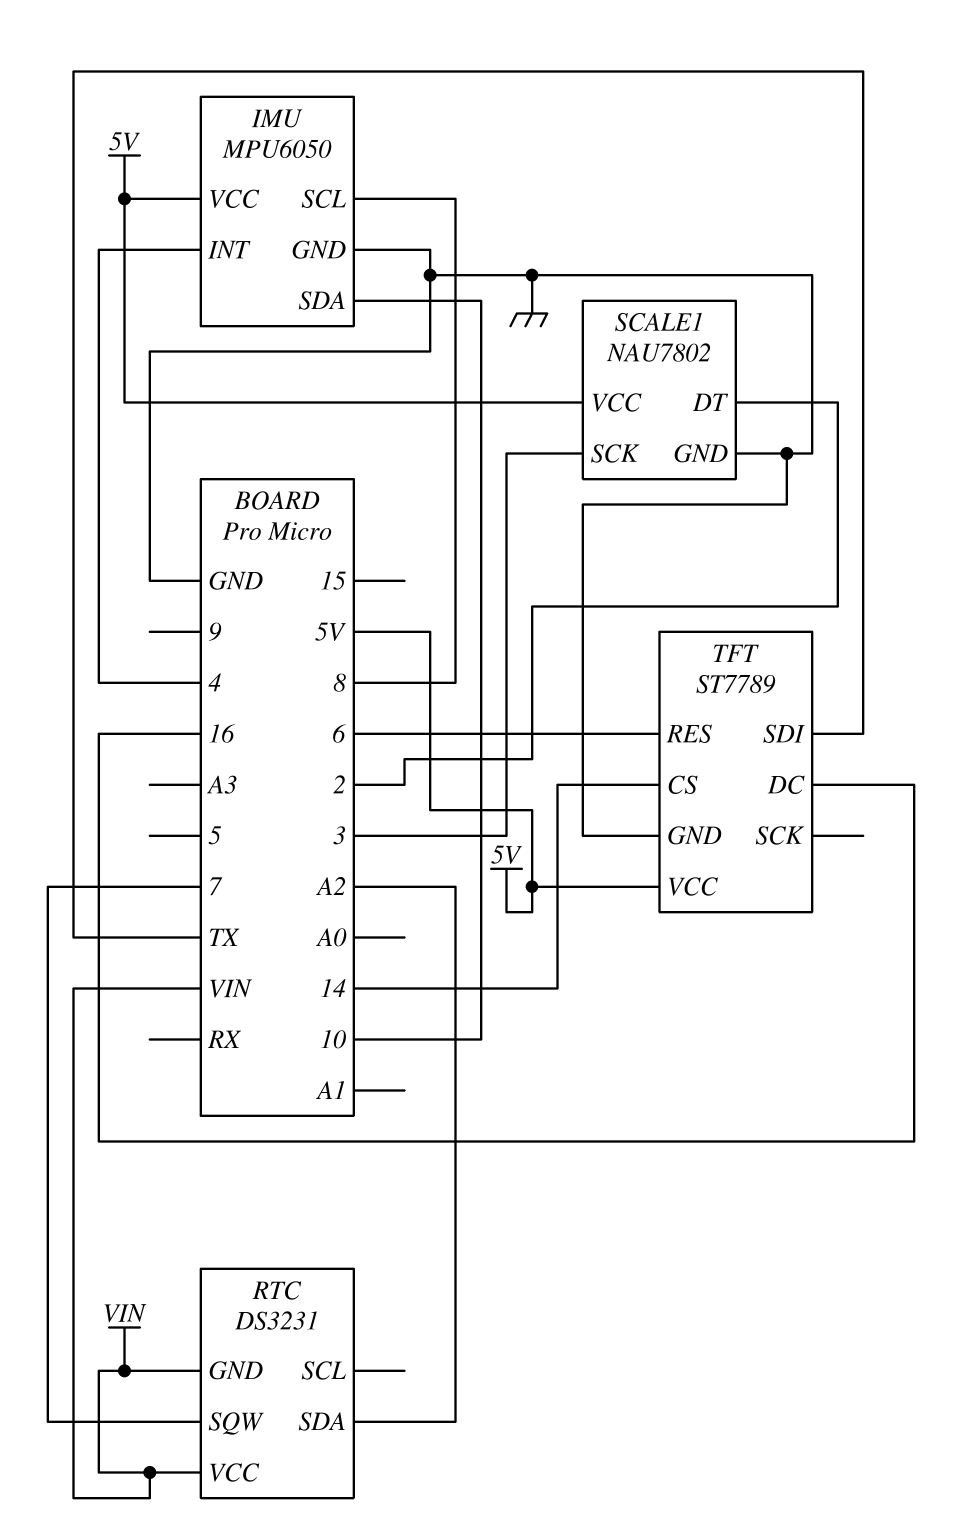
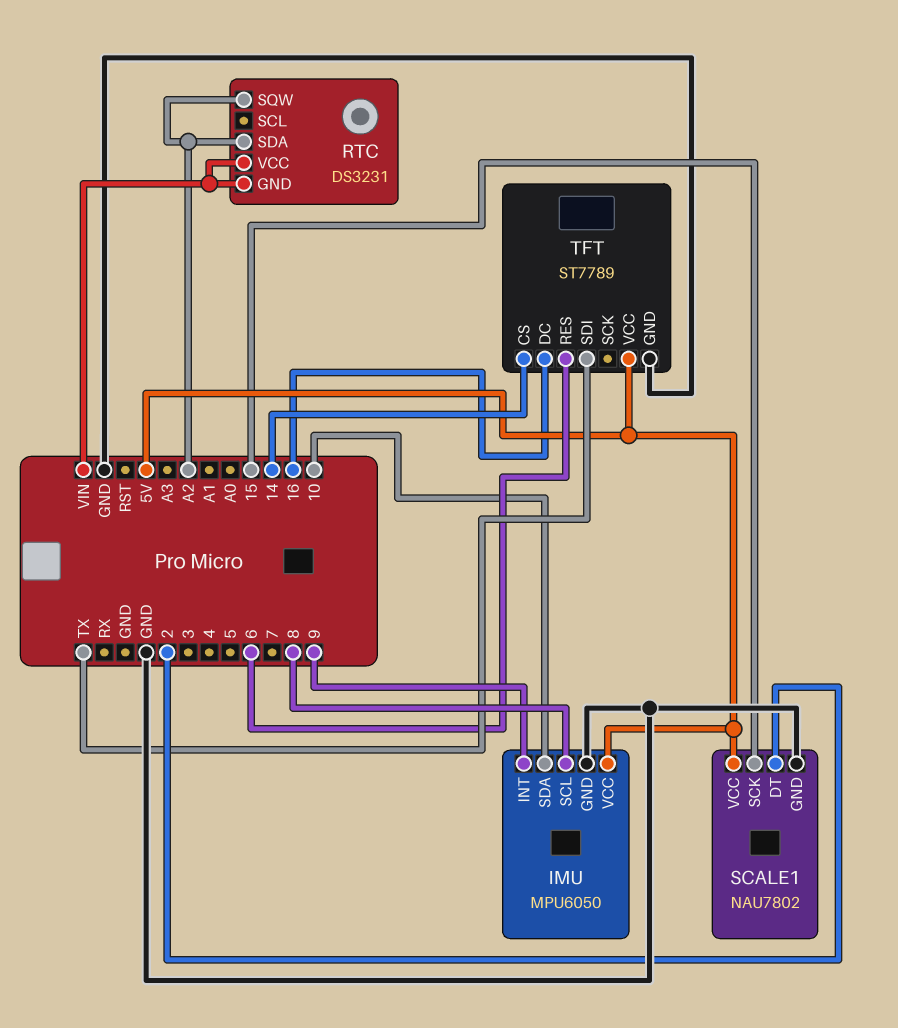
IMU pin INT: 4 -> 9
RTC pin SQW: 7 -> A2
SCALE1 pin SCK: 3 -> 15

